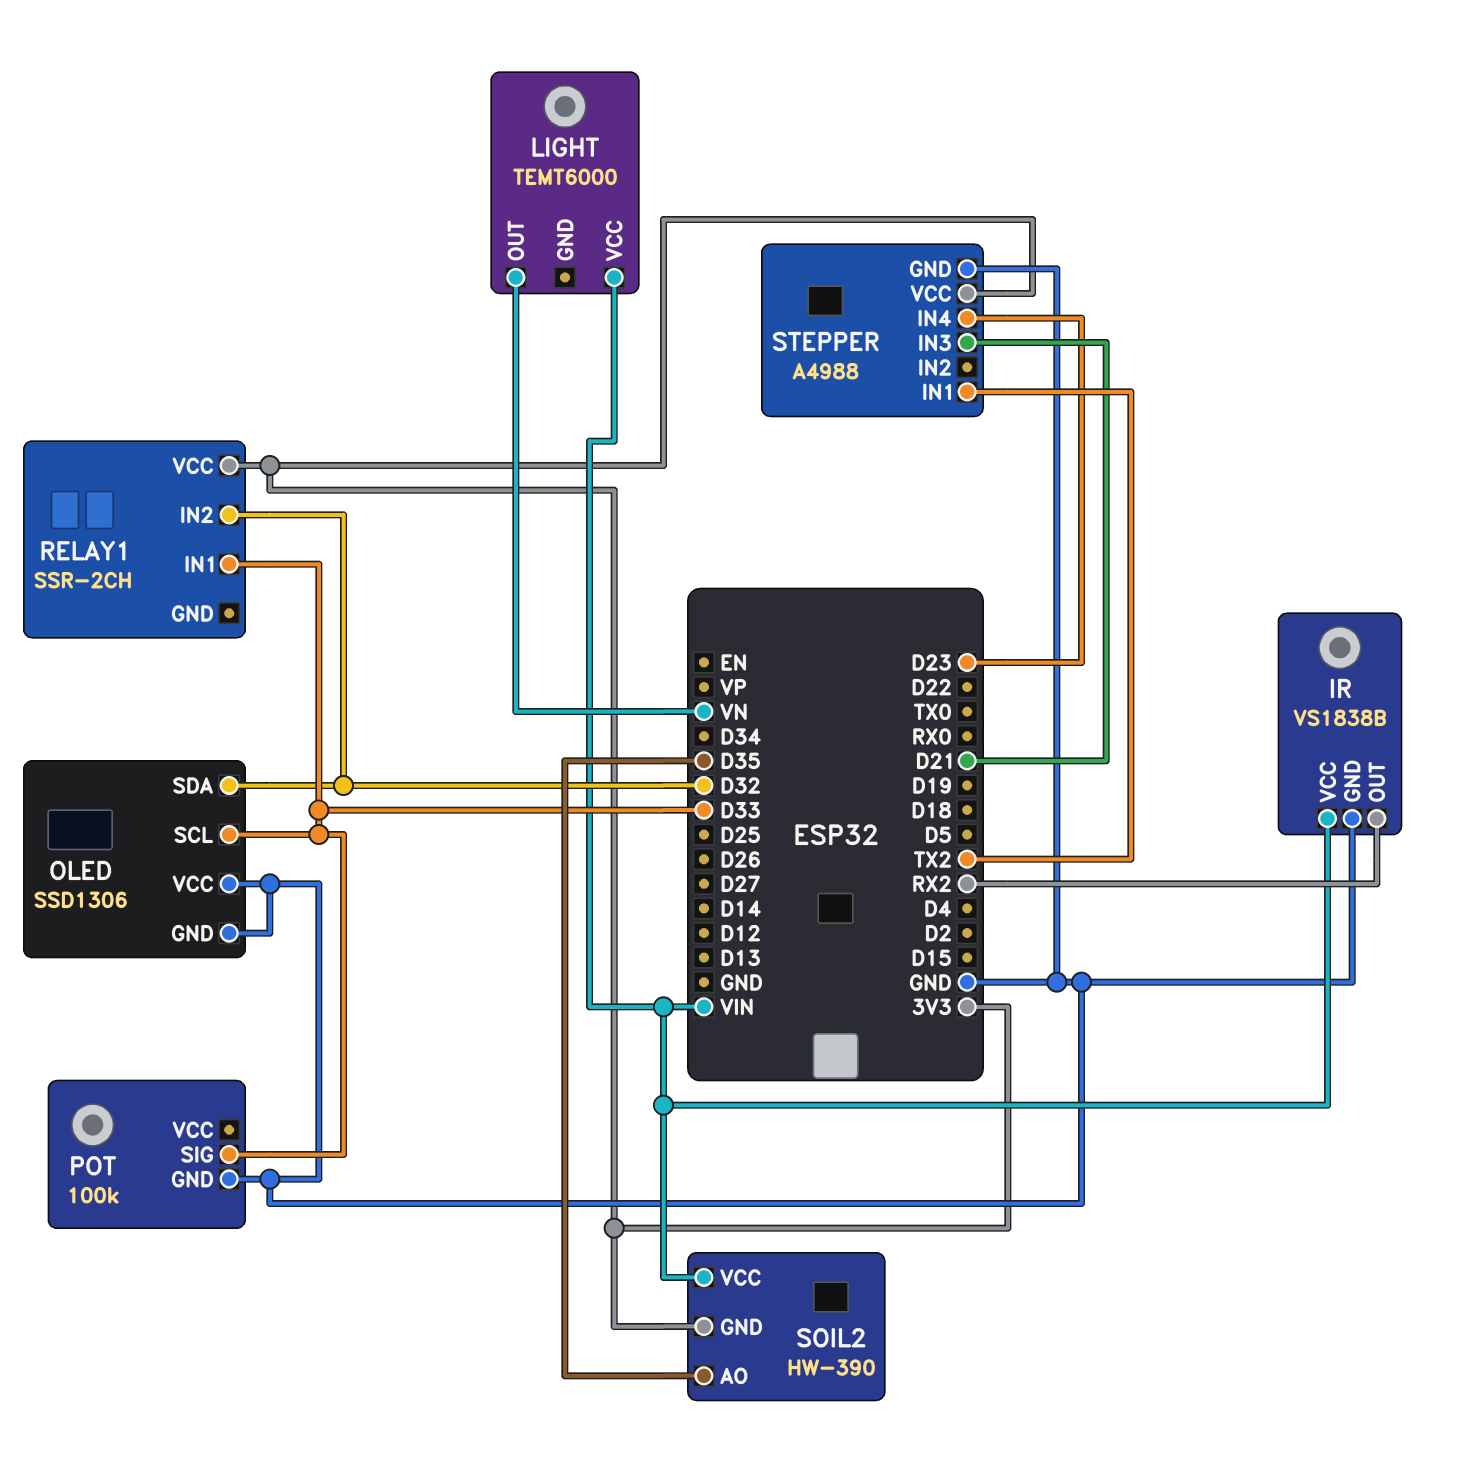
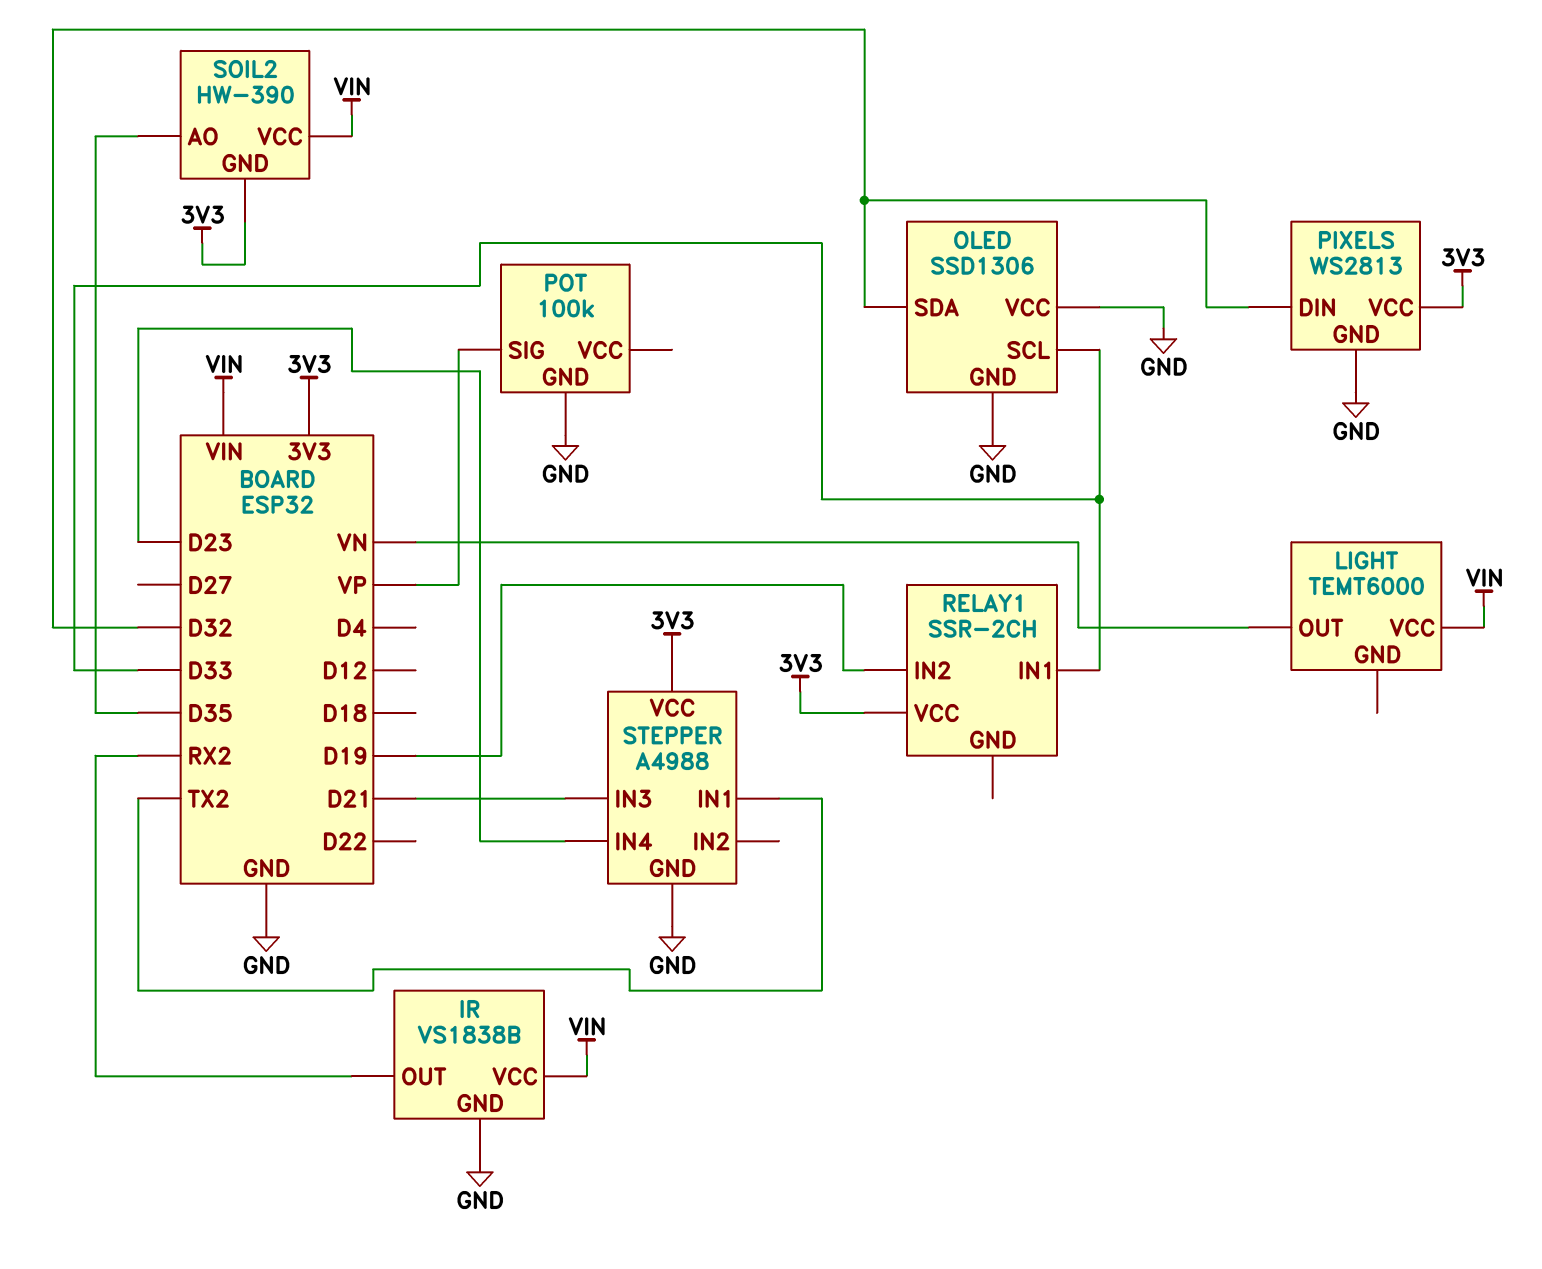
PIXELS: none -> WS2813
PIXELS pin DIN: none -> D32
PIXELS pin GND: none -> GND
PIXELS pin VCC: none -> 3V3
POT pin SIG: D33 -> VP
RELAY1 pin IN2: D32 -> D19

